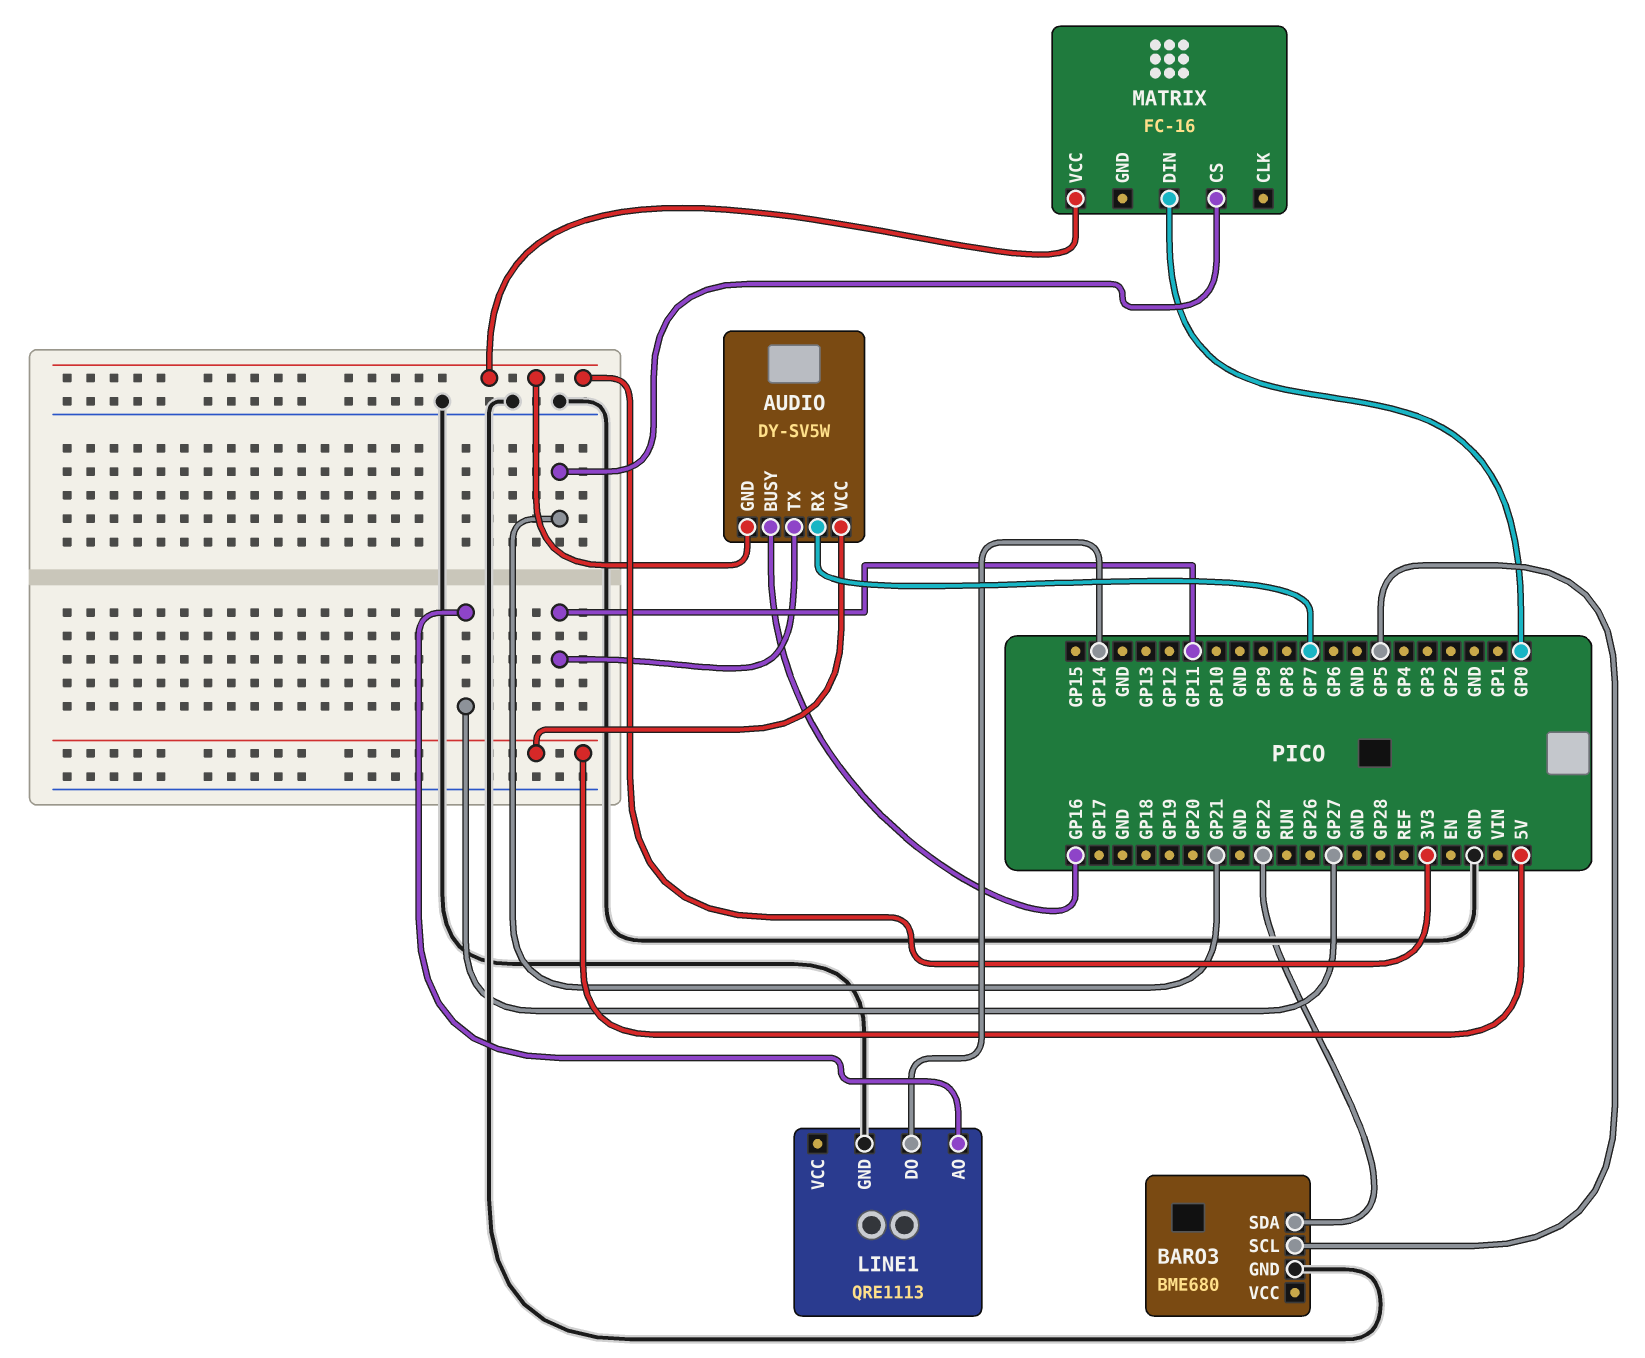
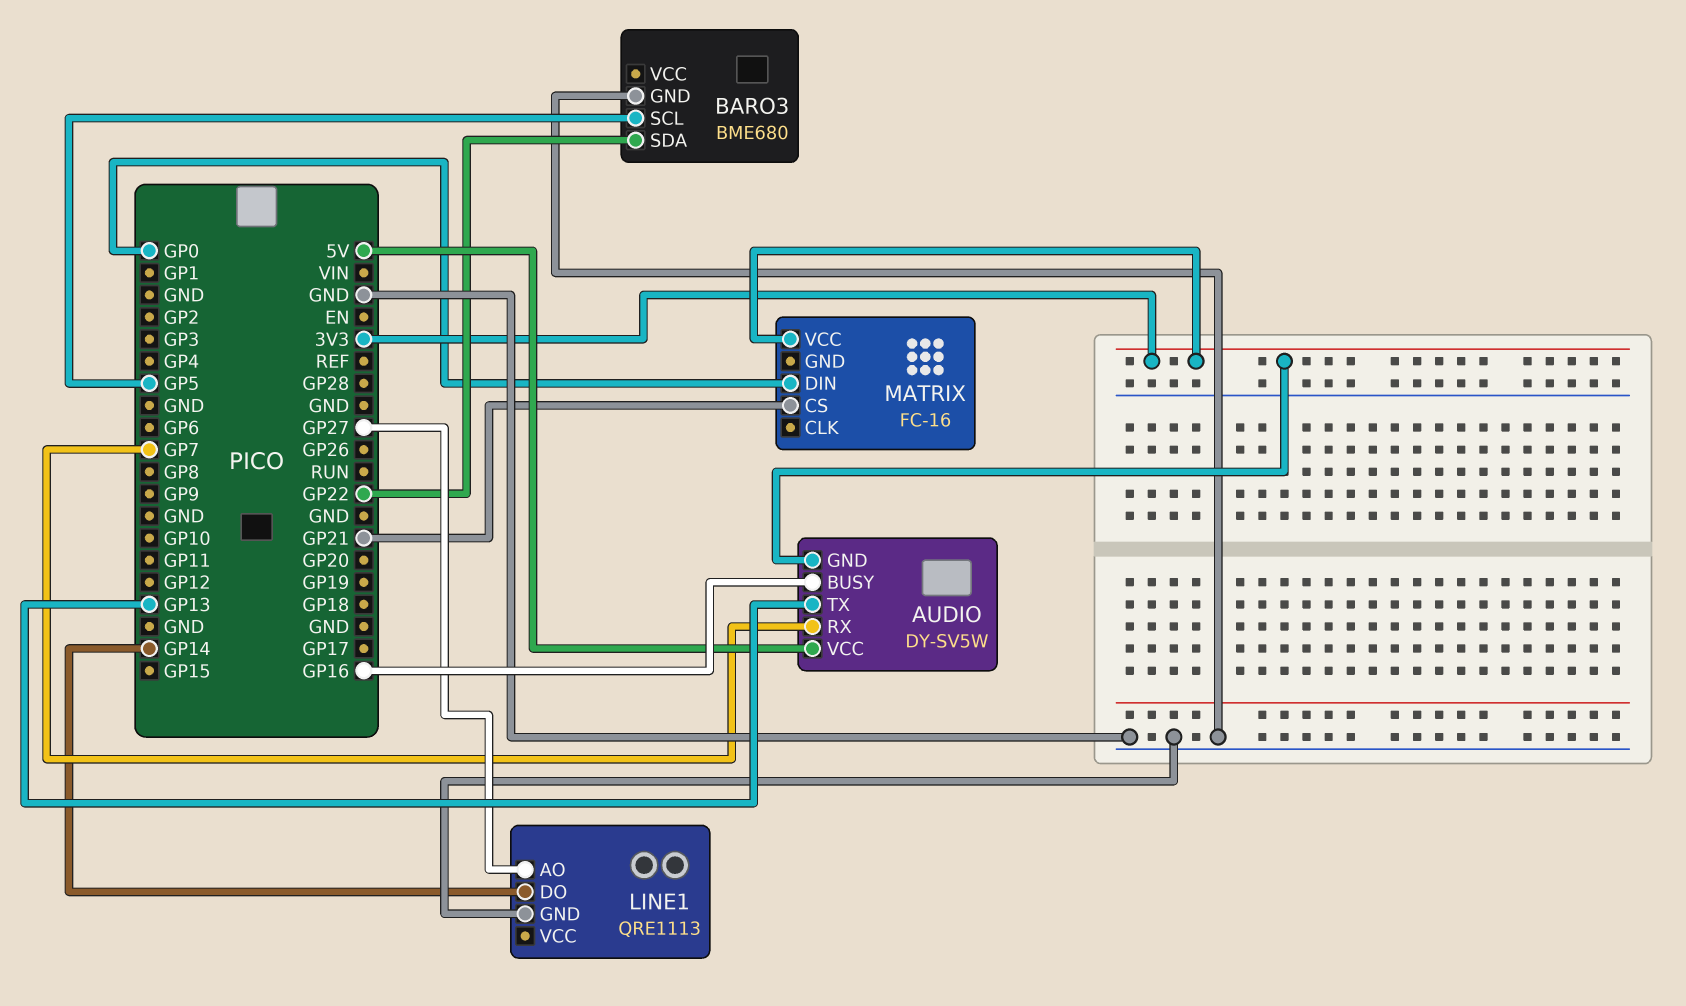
AUDIO pin TX: GP11 -> GP13

